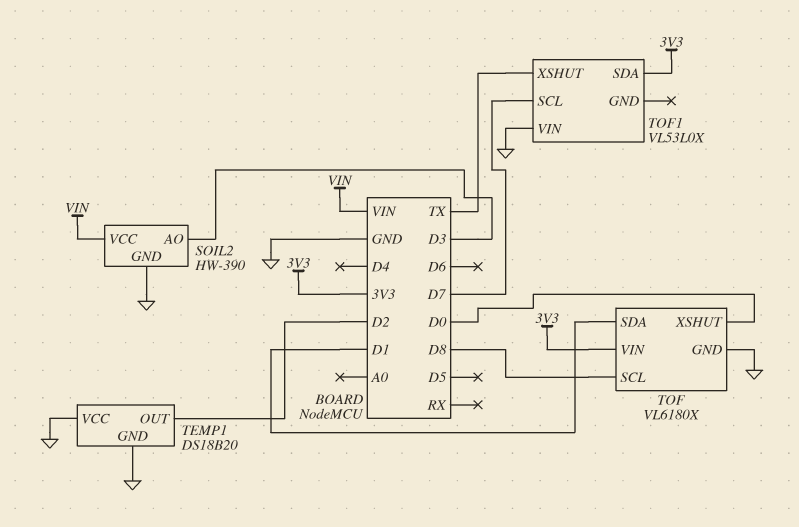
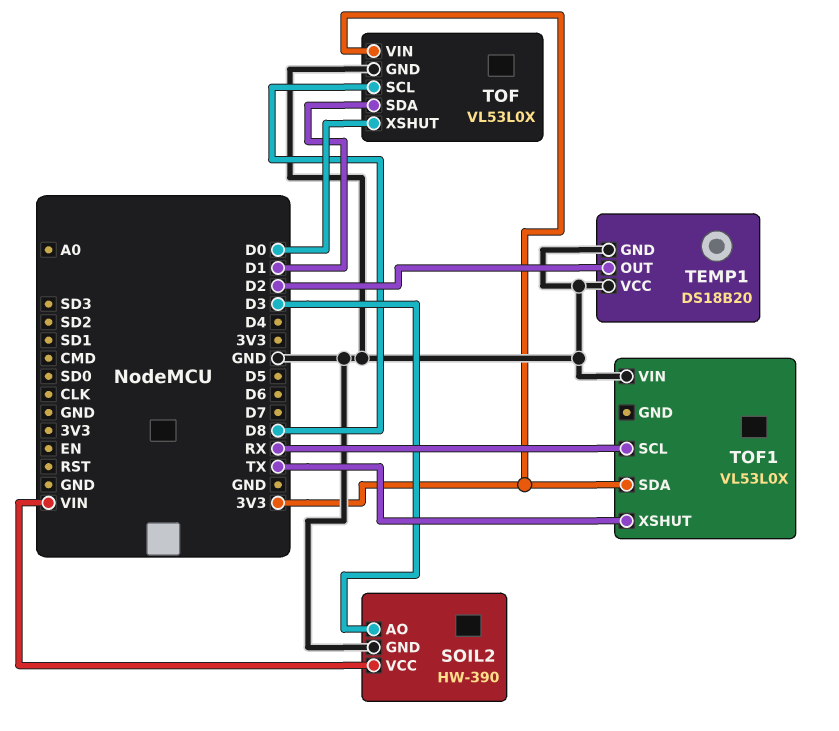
TOF: VL6180X -> VL53L0X
TOF1 pin SCL: D7 -> RX

